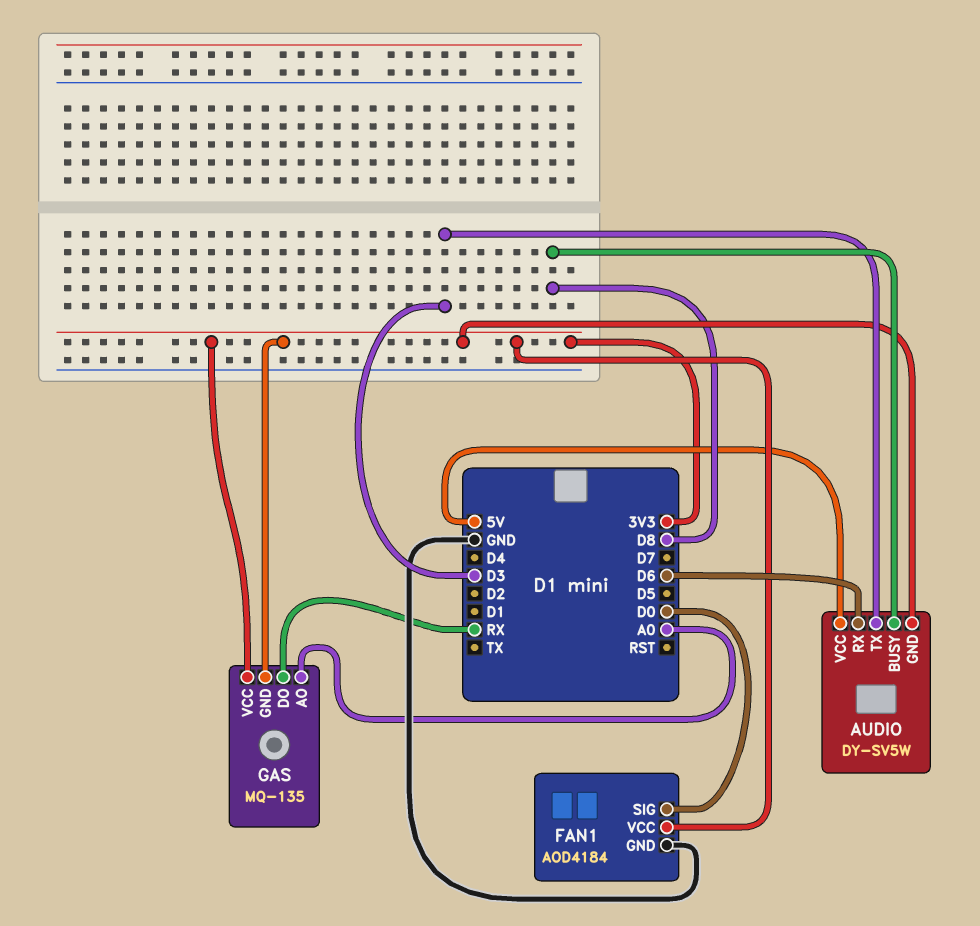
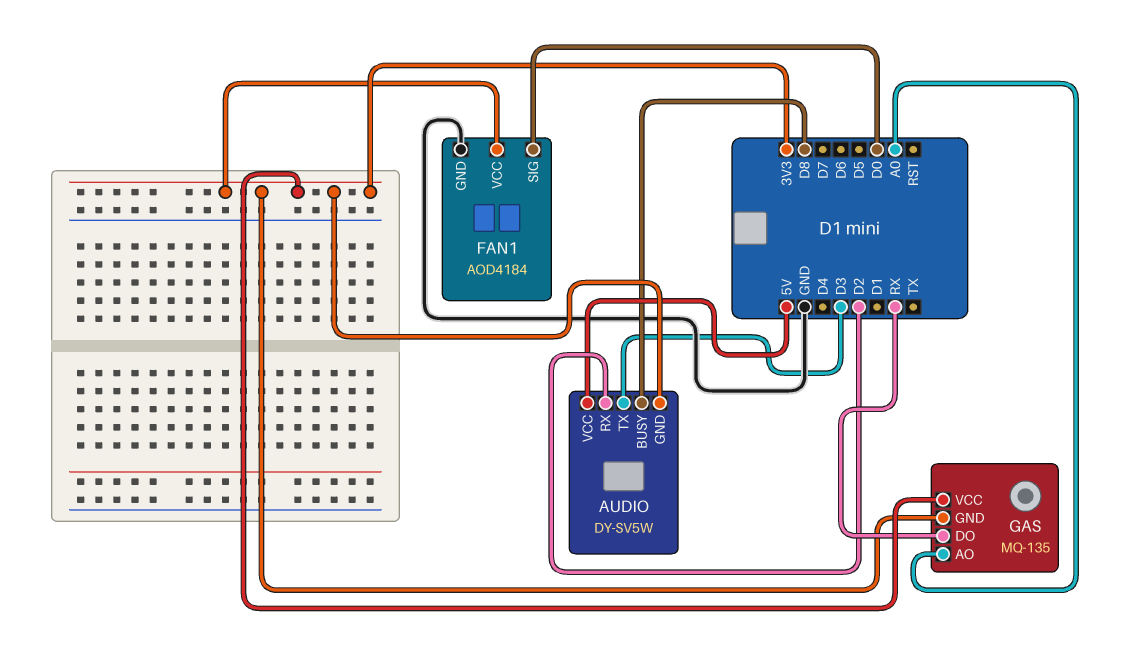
AUDIO pin RX: D6 -> D2

